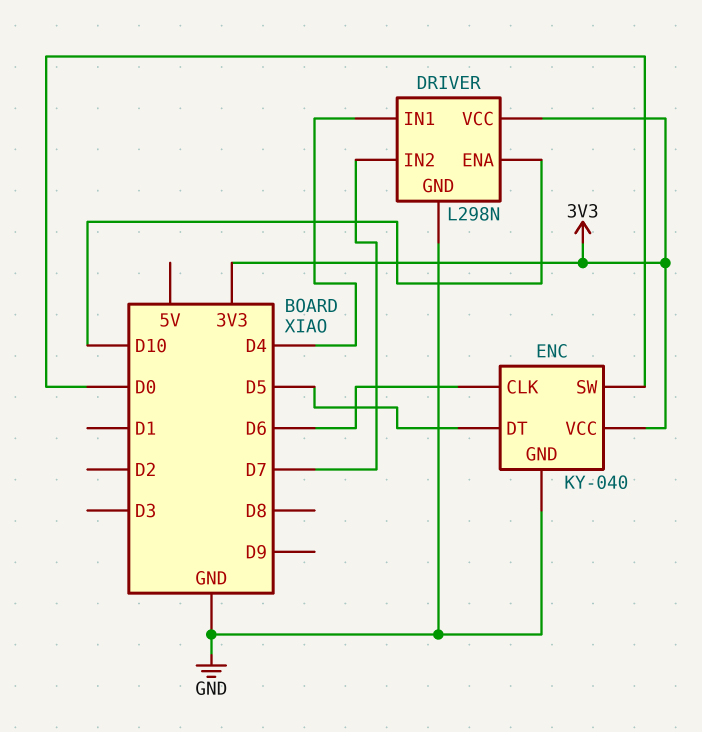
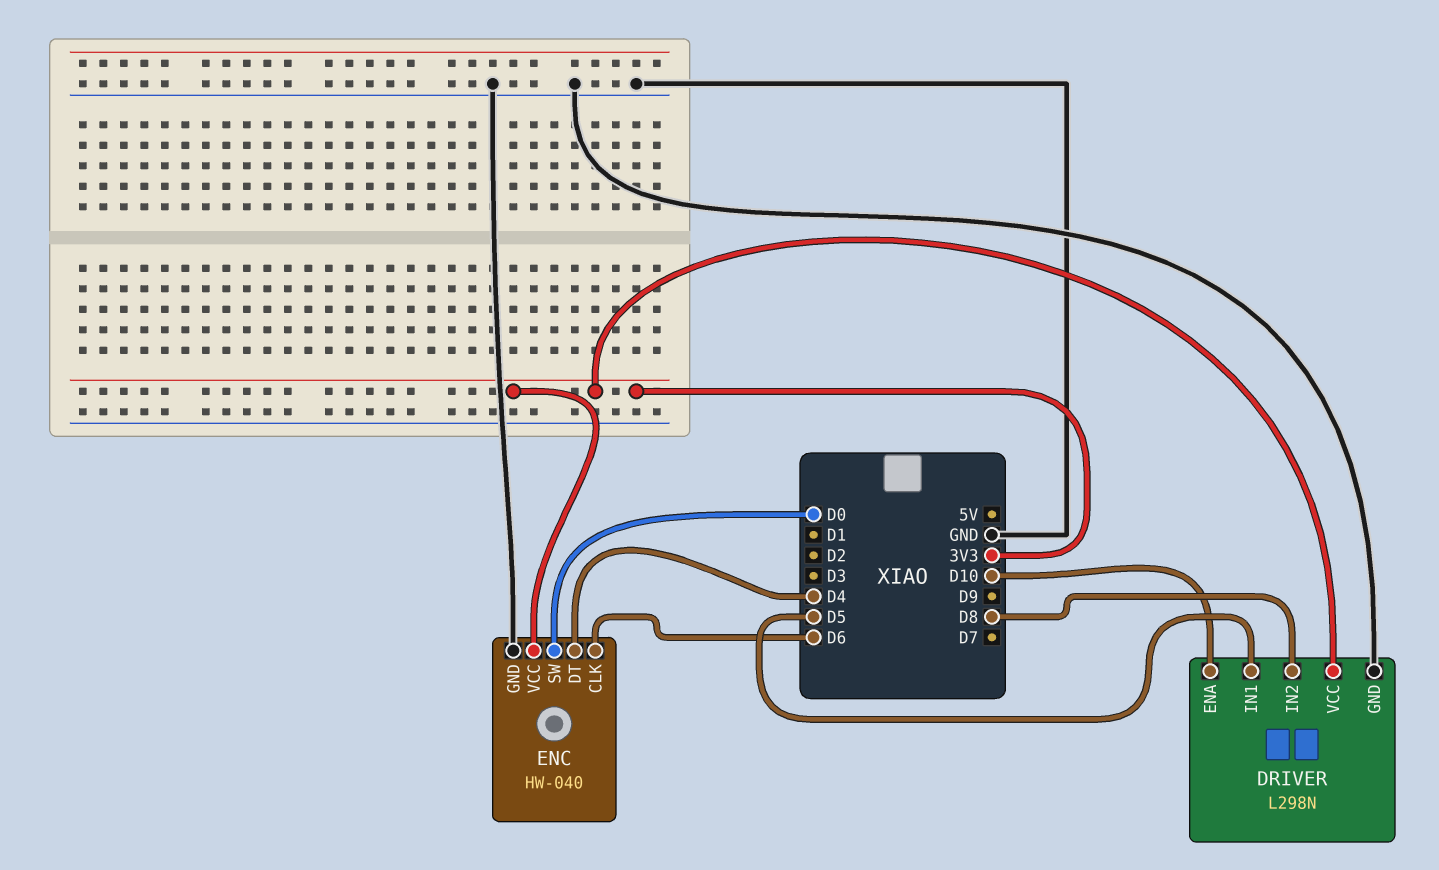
DRIVER pin IN1: D4 -> D5
DRIVER pin IN2: D7 -> D8
ENC: KY-040 -> HW-040
ENC pin DT: D5 -> D4

